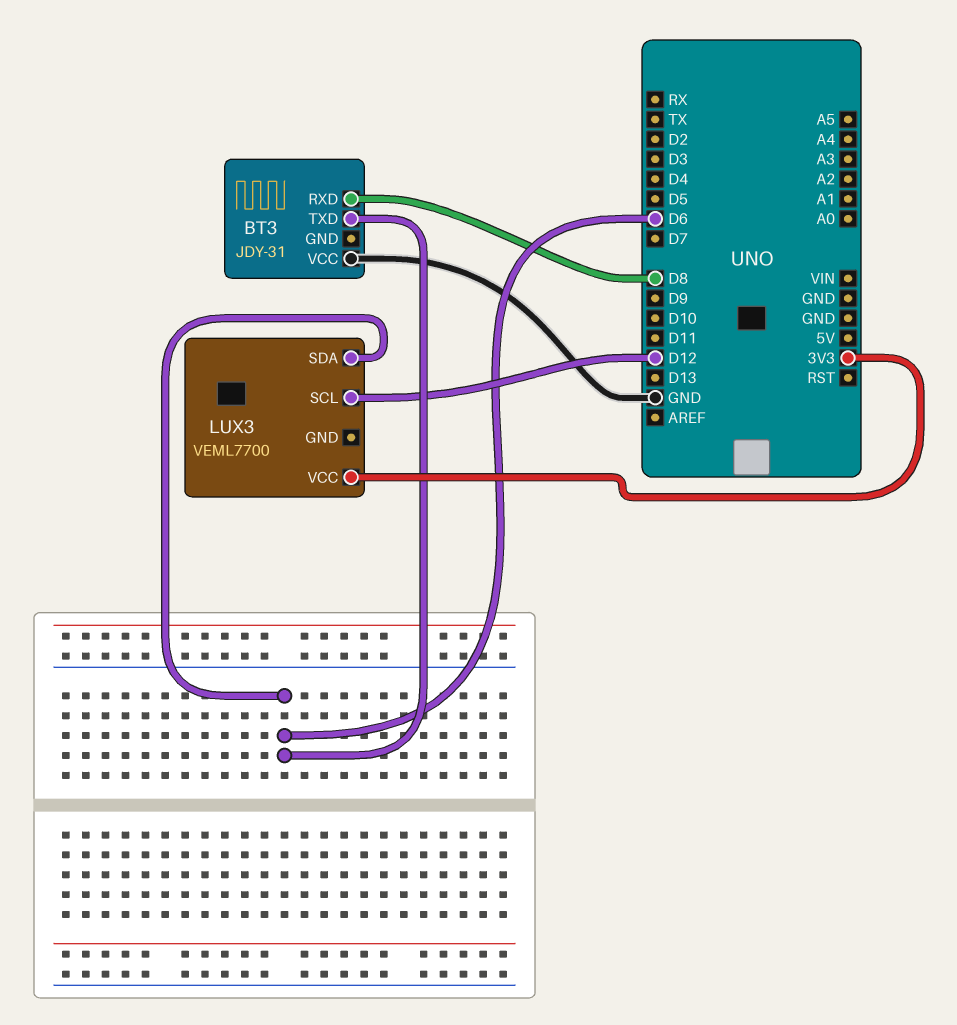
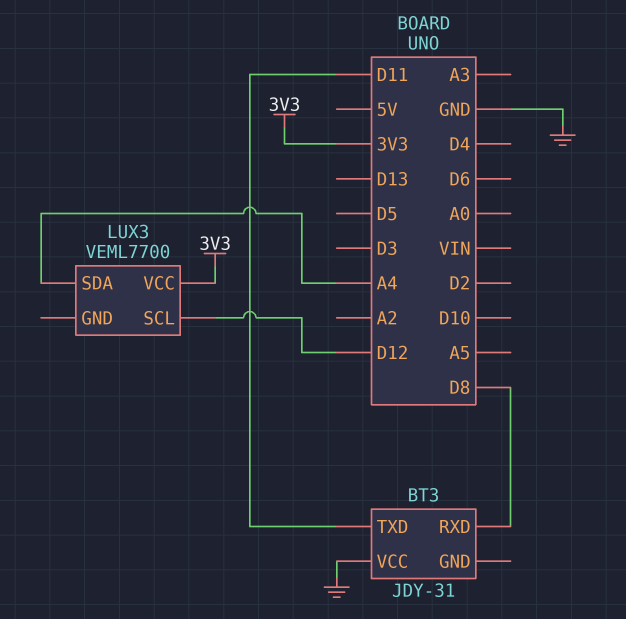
BT3 pin TXD: D6 -> D11
LUX3 pin SDA: D6 -> A4

